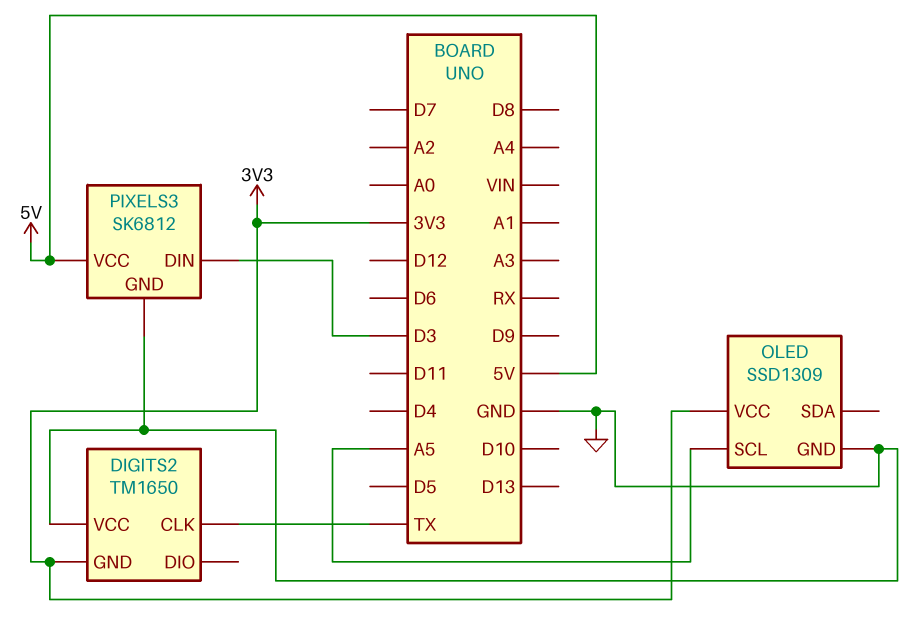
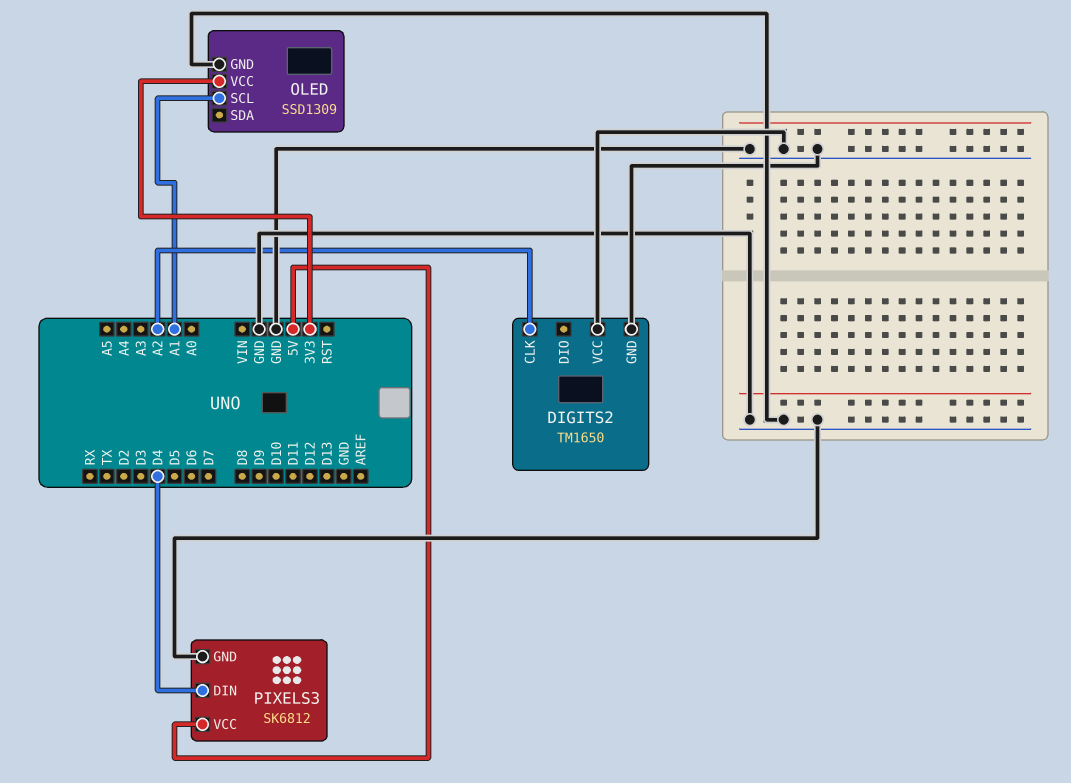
DIGITS2 pin CLK: TX -> A2
DIGITS2 pin GND: 3V3 -> GND
OLED pin SCL: A5 -> A1
PIXELS3 pin DIN: D3 -> D4

